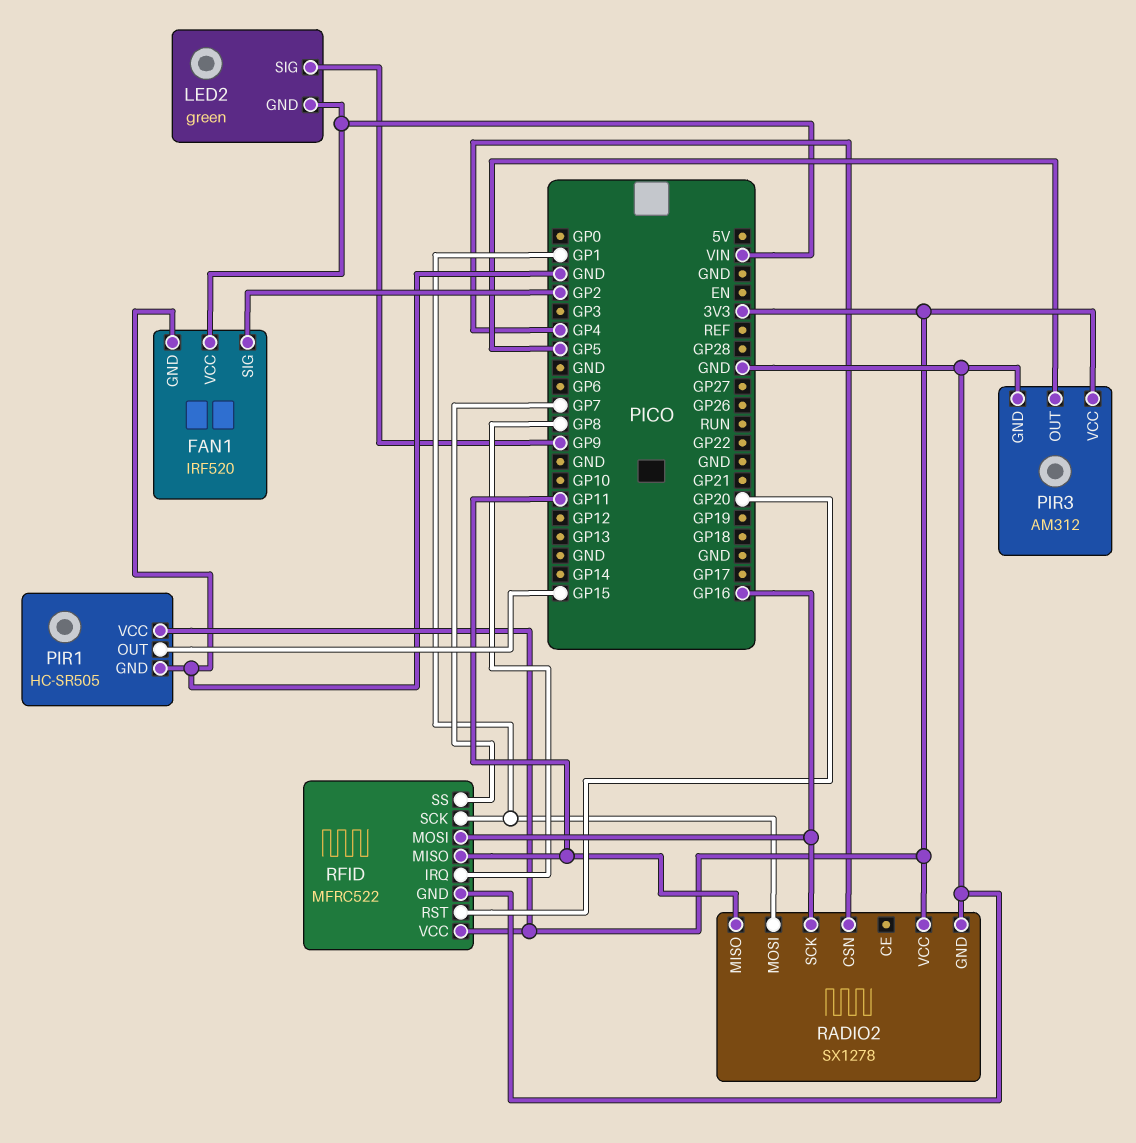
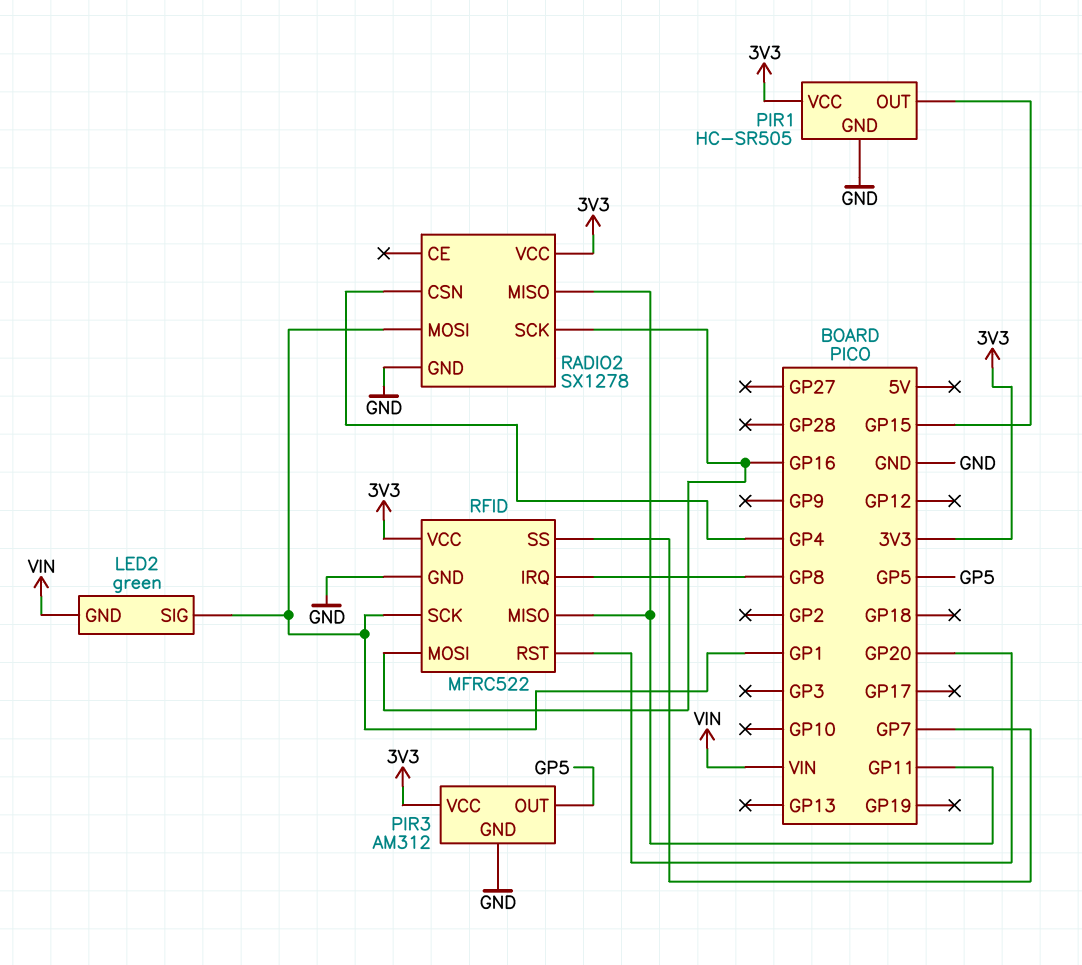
FAN1: IRF520 -> none
FAN1 pin GND: GND -> none
FAN1 pin SIG: GP2 -> none
FAN1 pin VCC: VIN -> none
LED2 pin SIG: GP9 -> GP1

